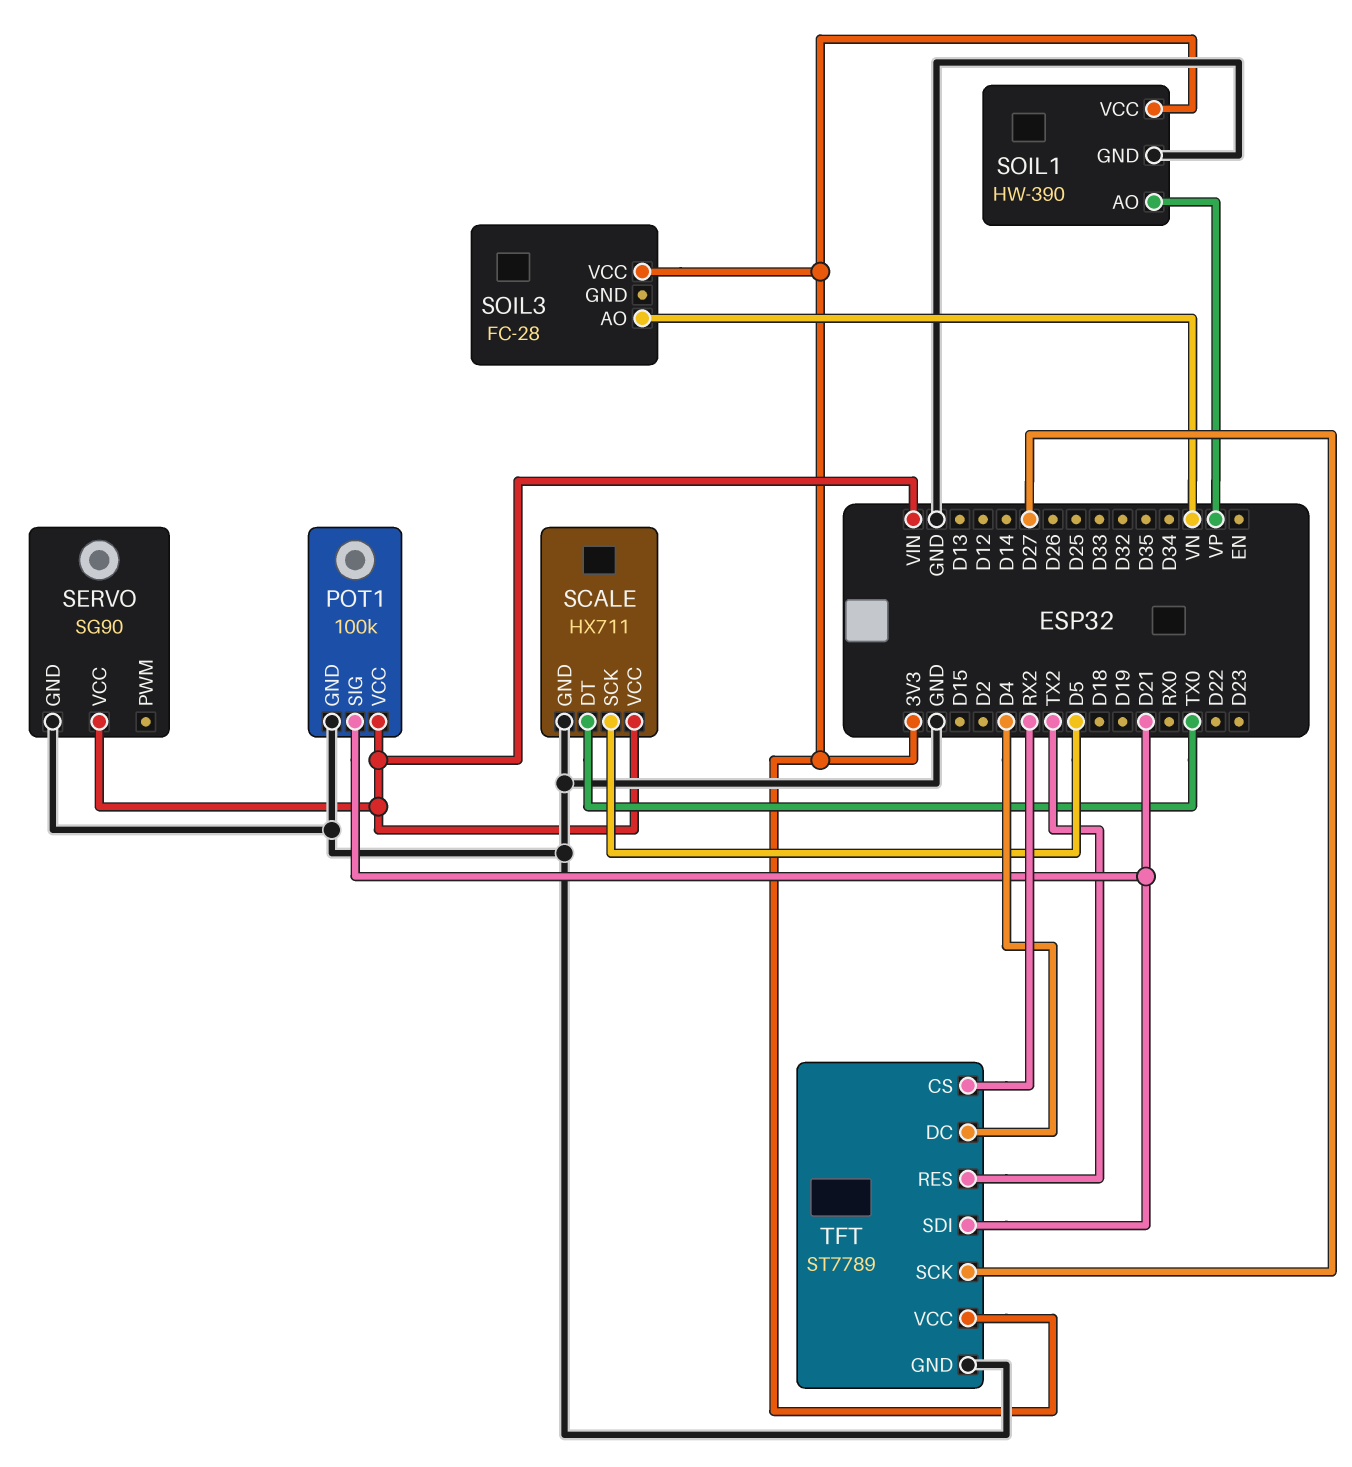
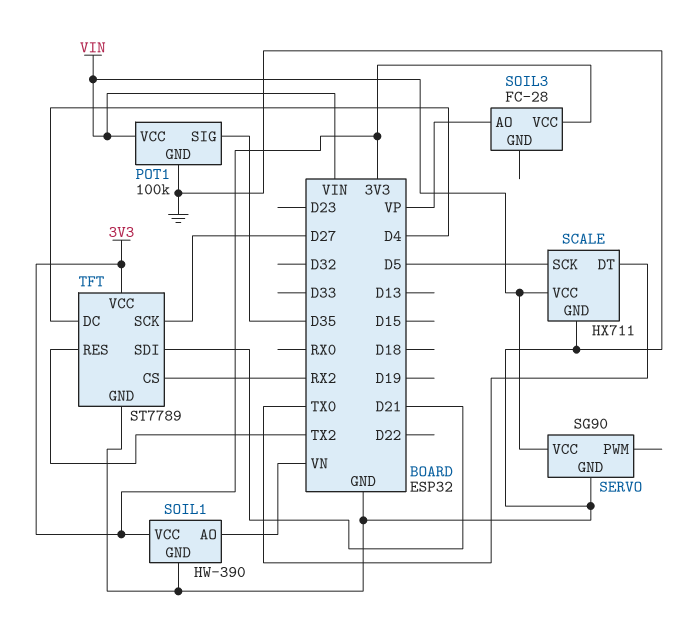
POT1 pin SIG: D21 -> D35
SOIL1 pin AO: VP -> VN
SOIL3 pin AO: VN -> VP

